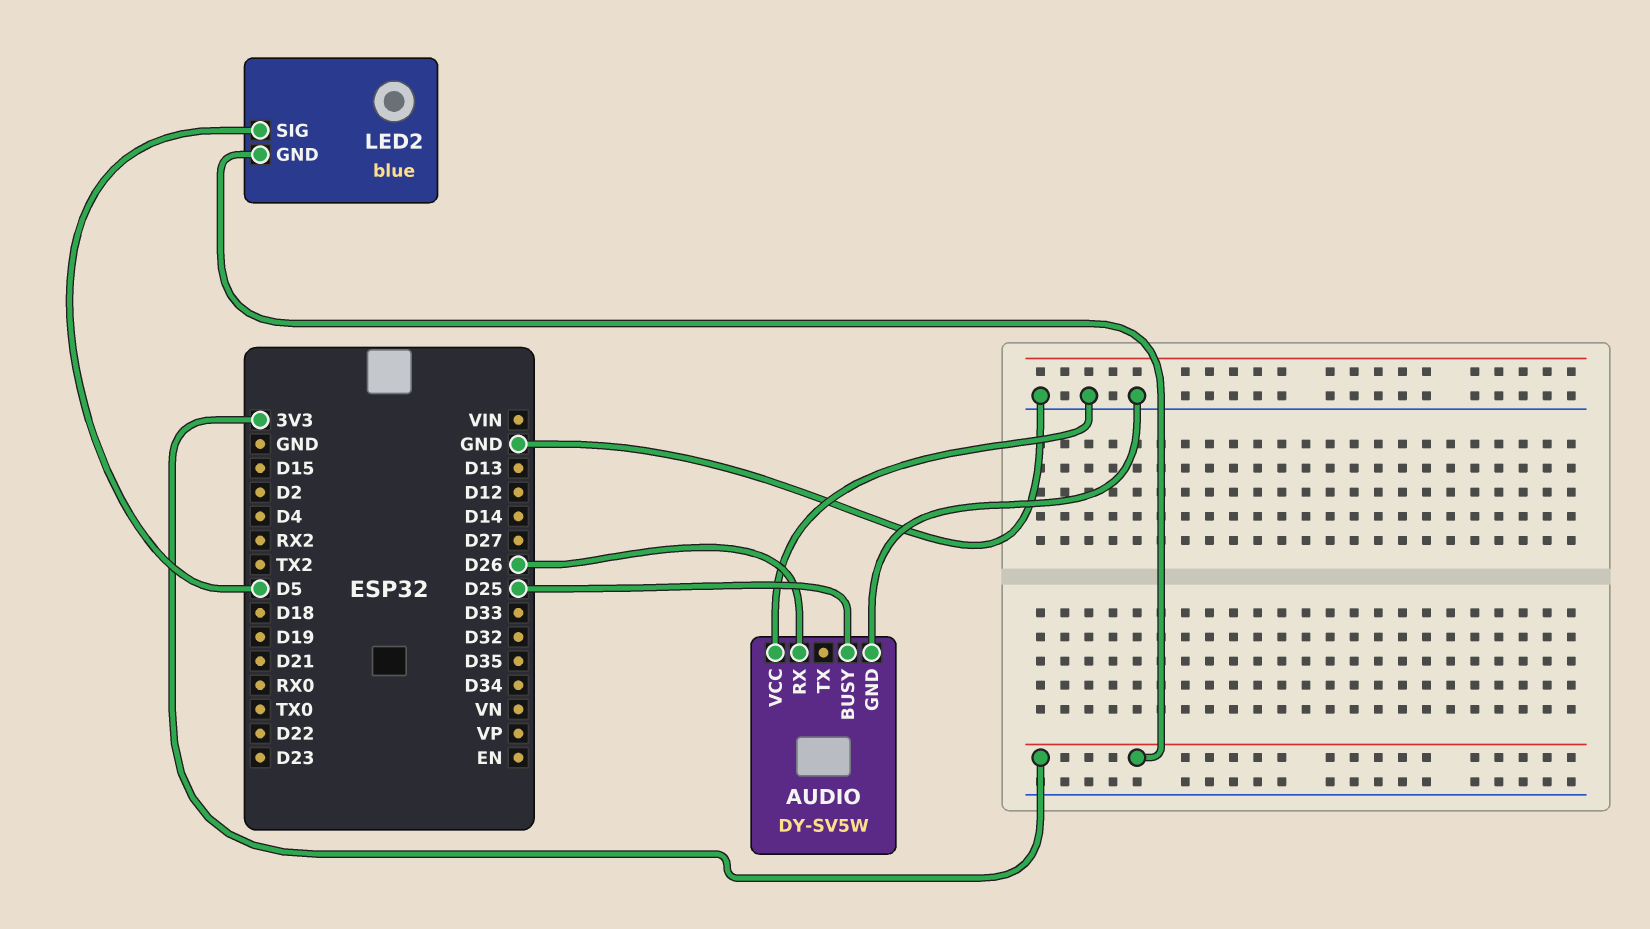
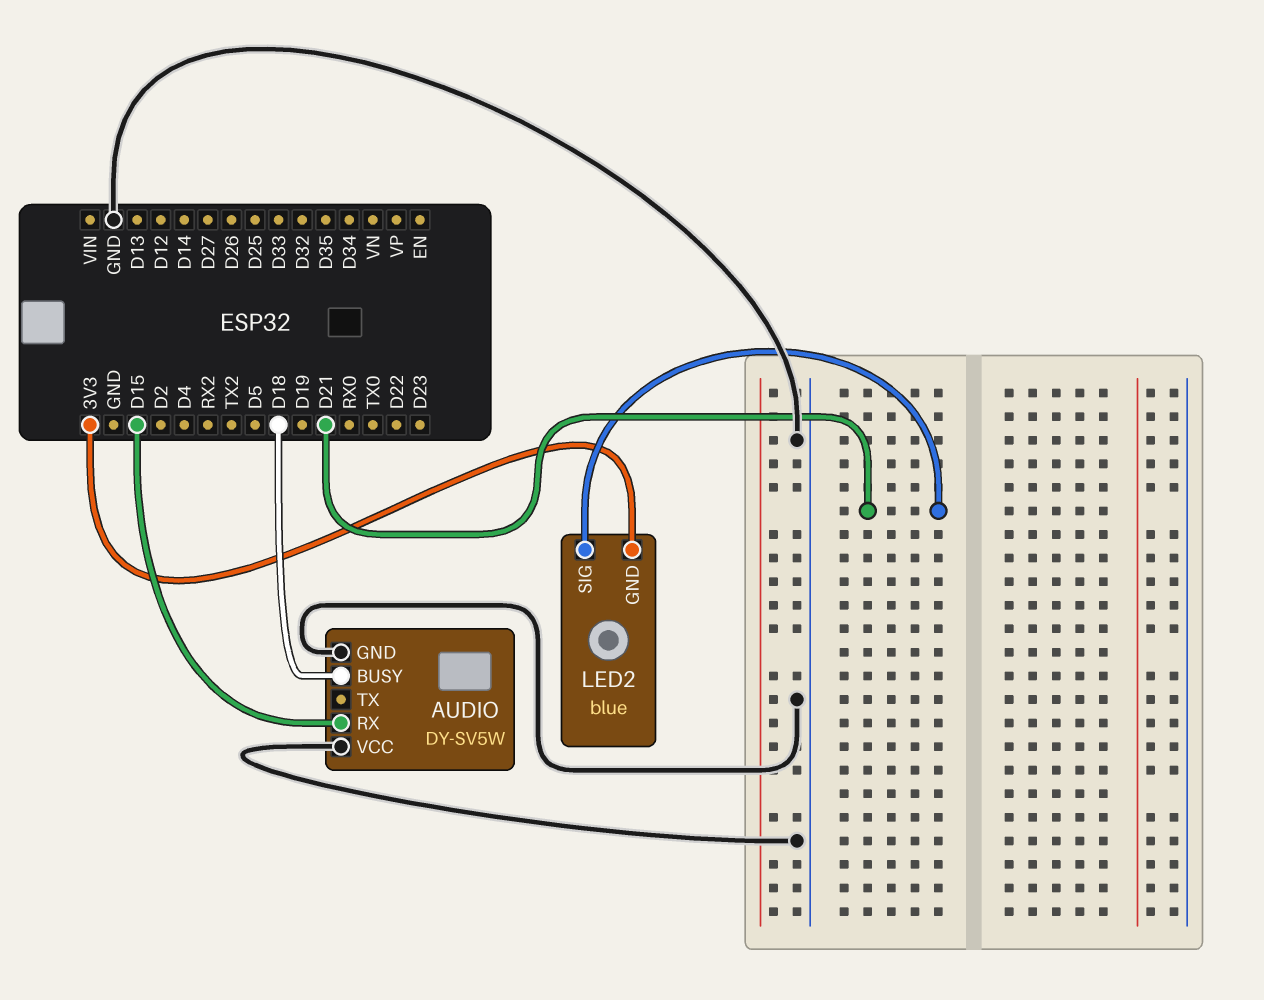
AUDIO pin BUSY: D25 -> D18
AUDIO pin RX: D26 -> D15
LED2 pin SIG: D5 -> D21

